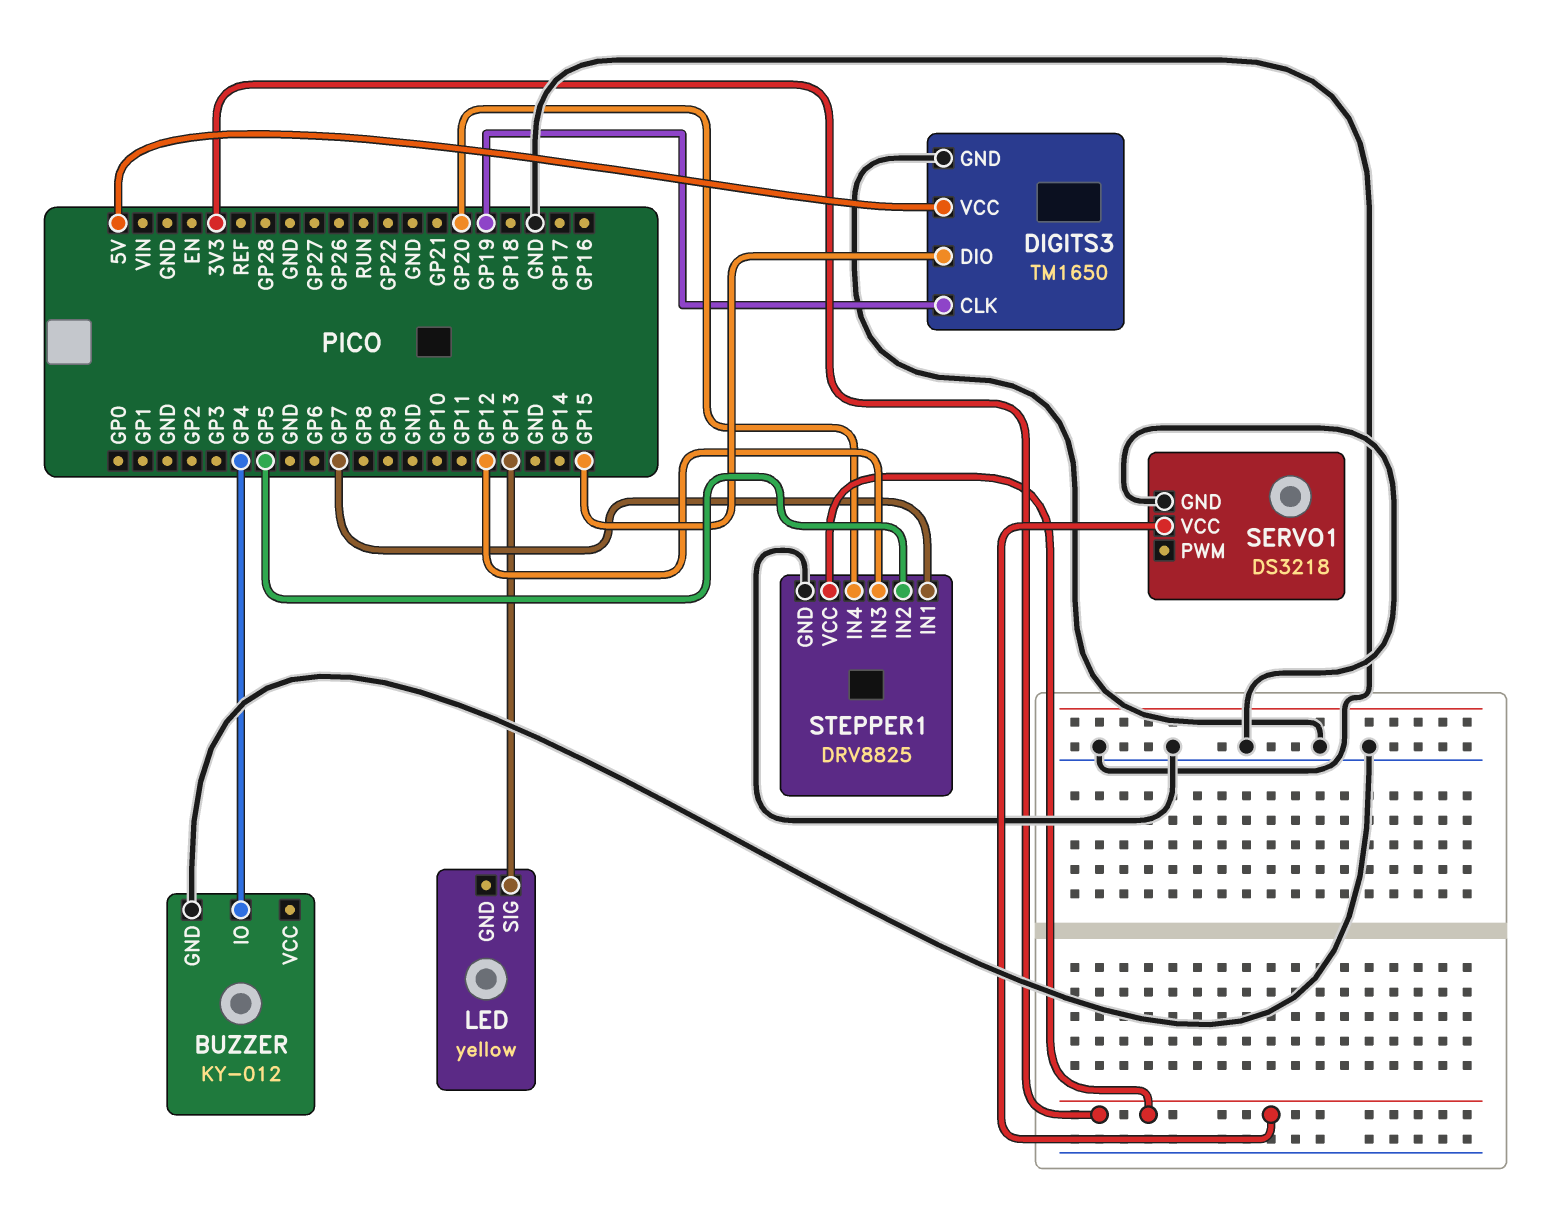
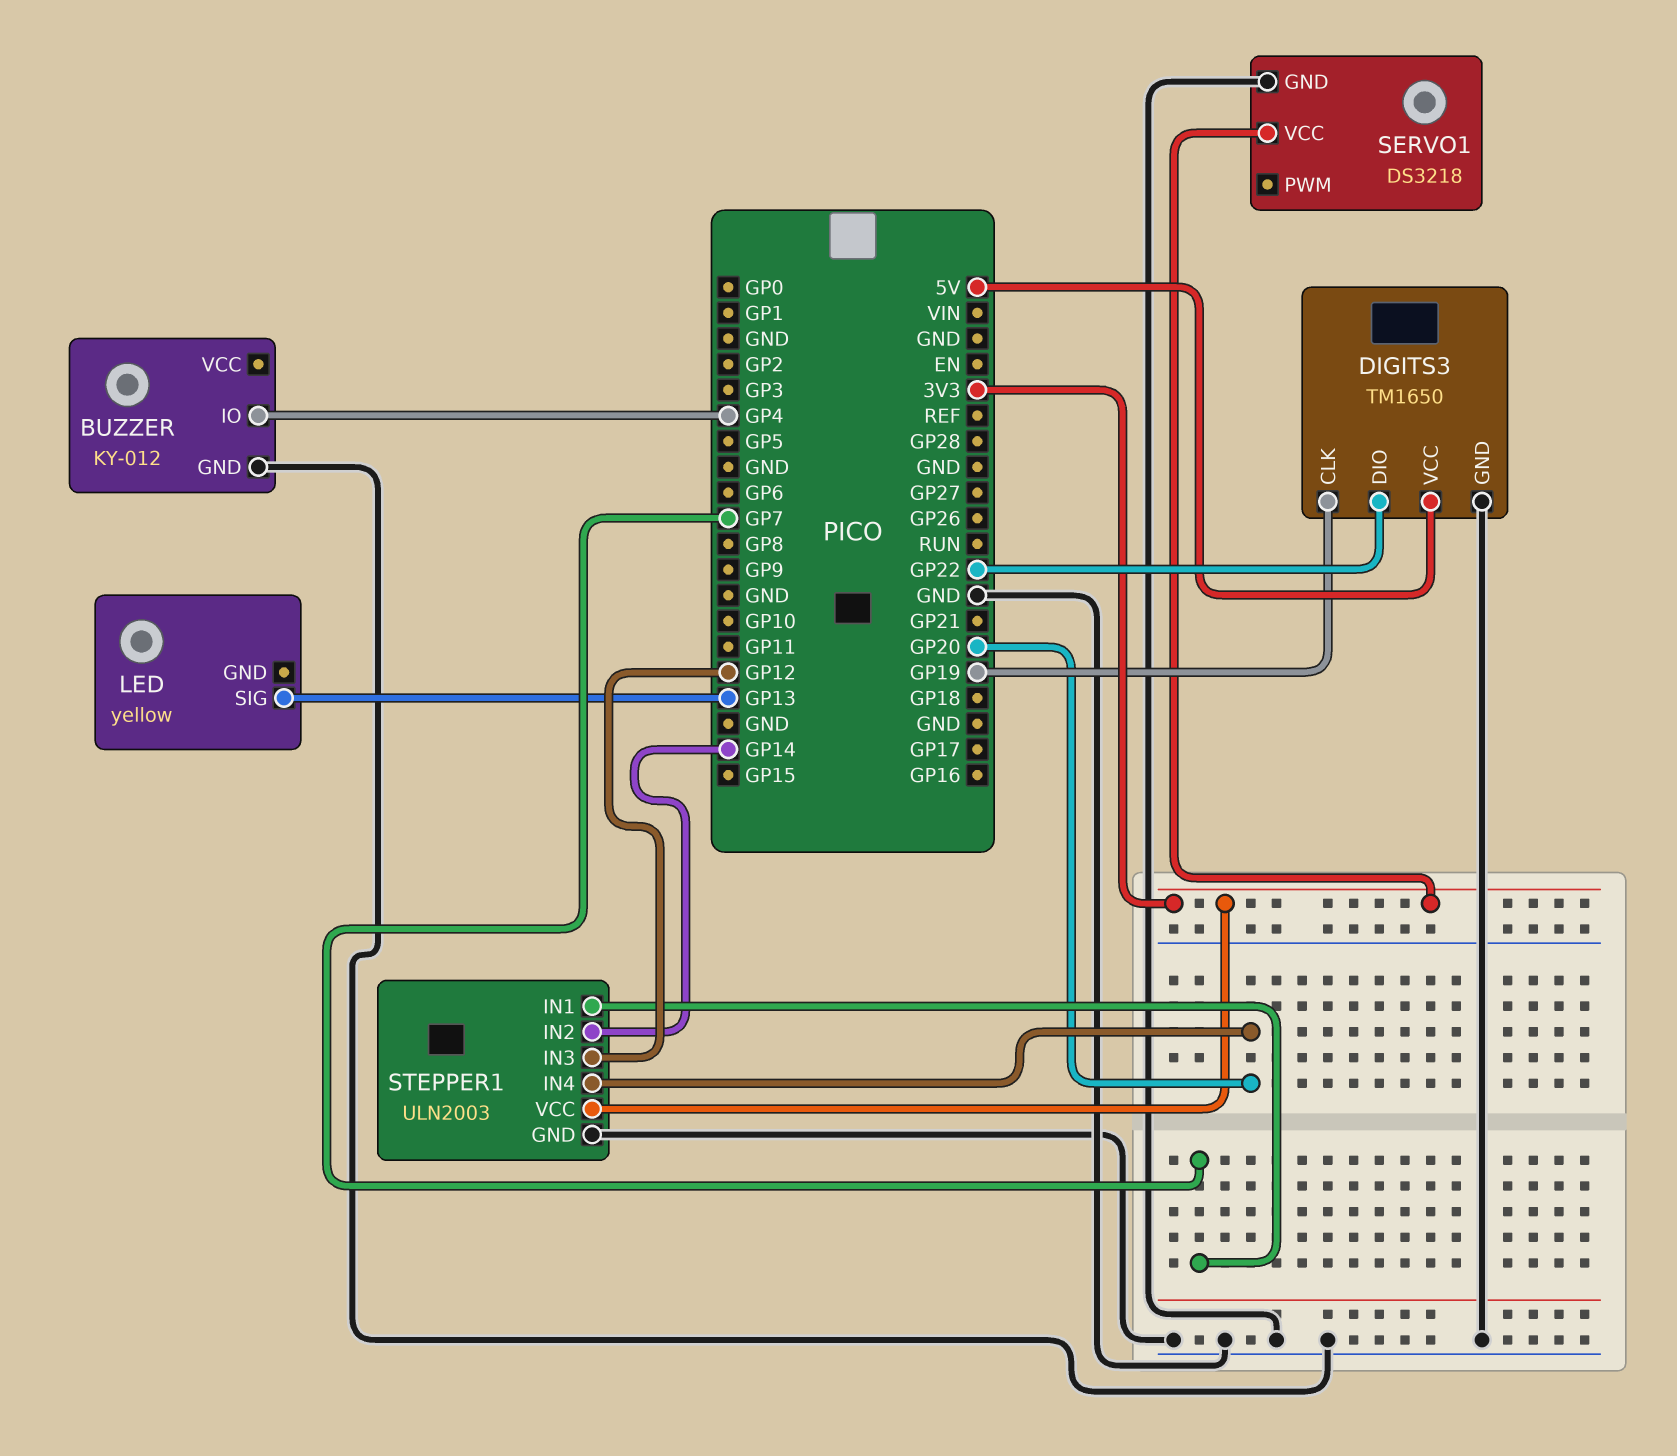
DIGITS3 pin DIO: GP15 -> GP22
STEPPER1: DRV8825 -> ULN2003
STEPPER1 pin IN2: GP5 -> GP14

